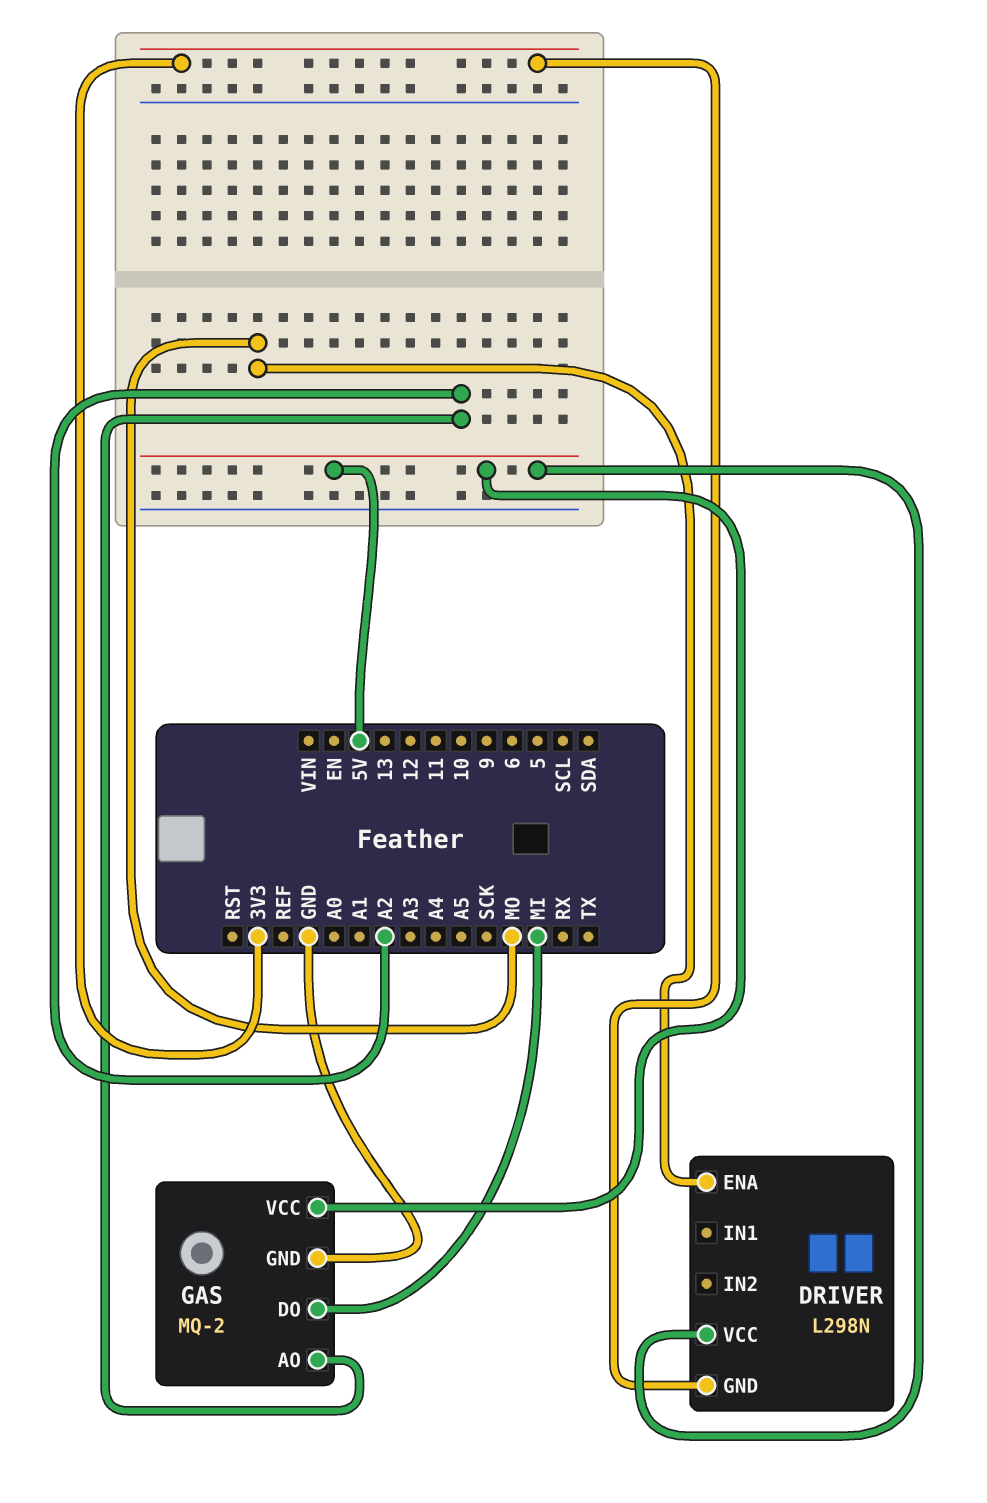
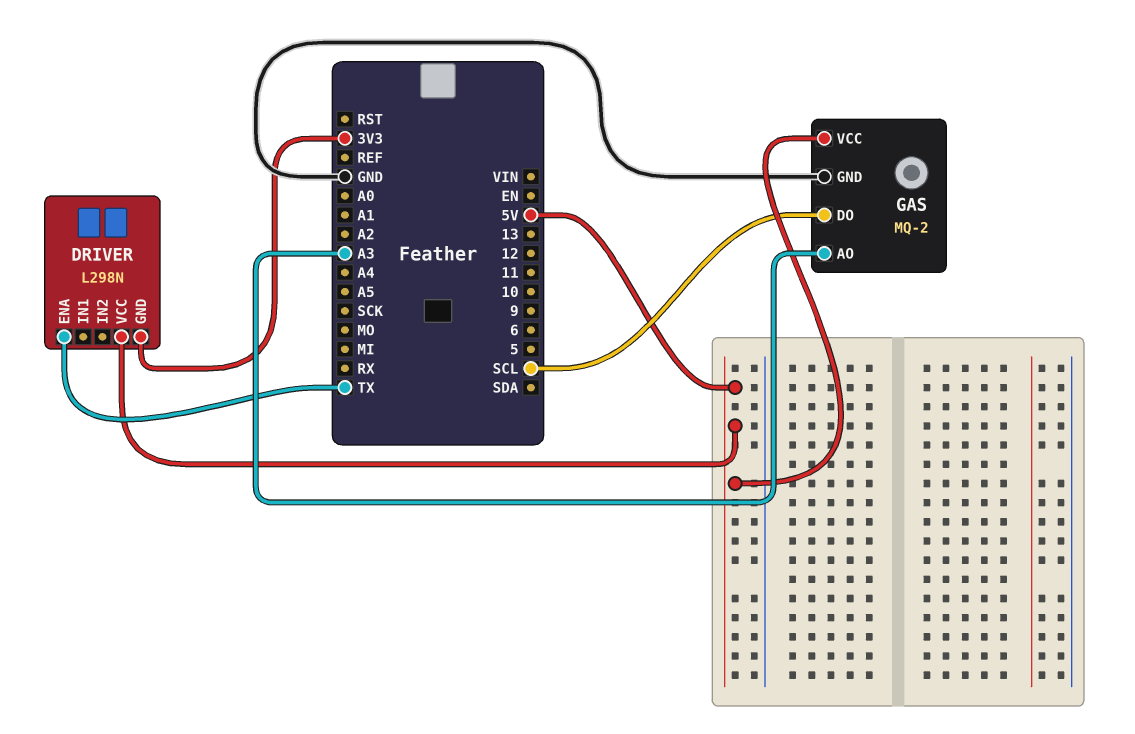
DRIVER pin ENA: MO -> TX
GAS pin AO: A2 -> A3
GAS pin DO: MI -> SCL

